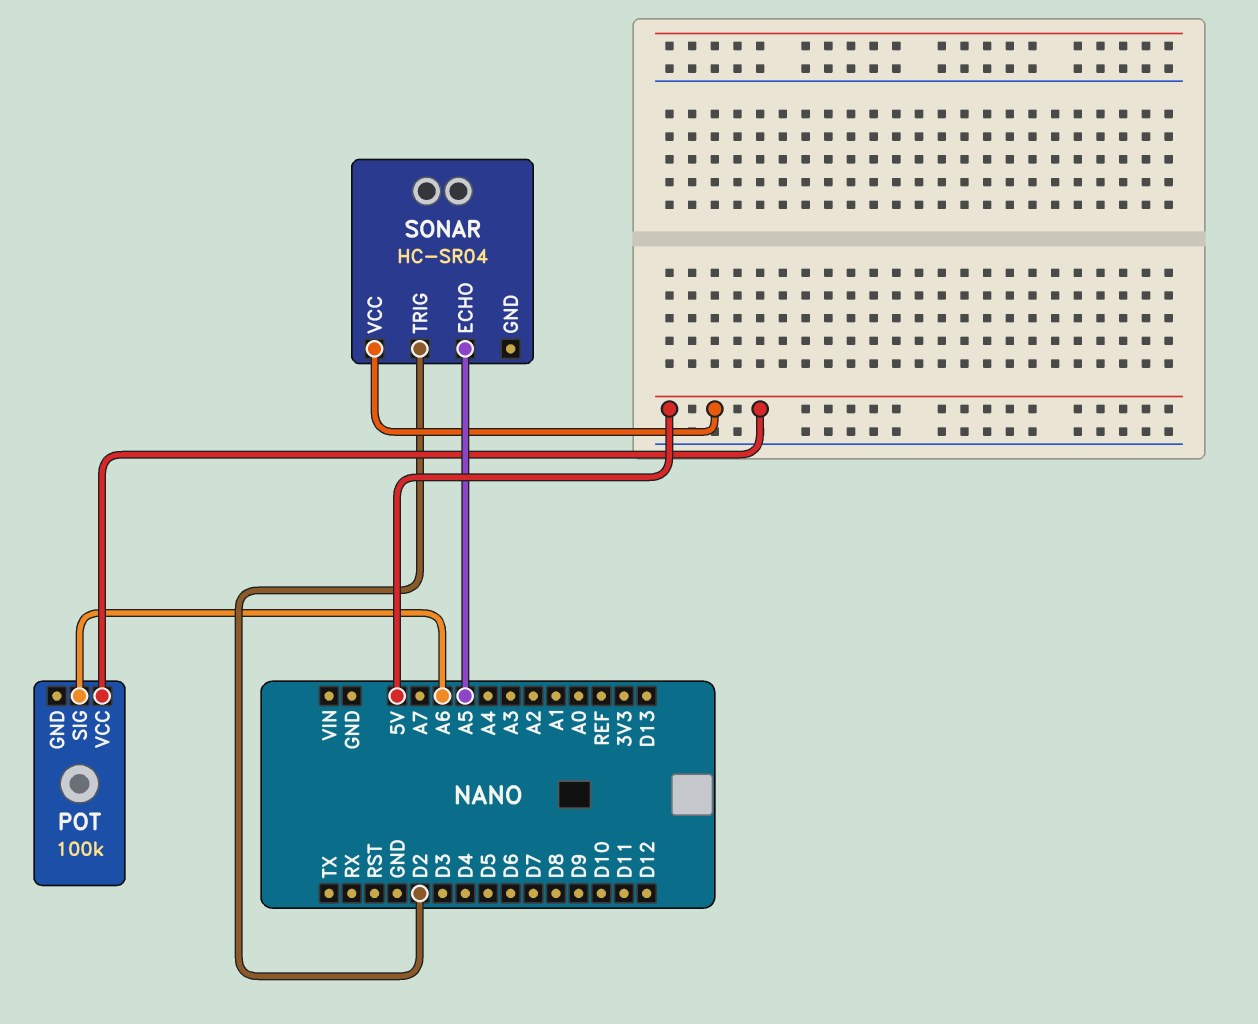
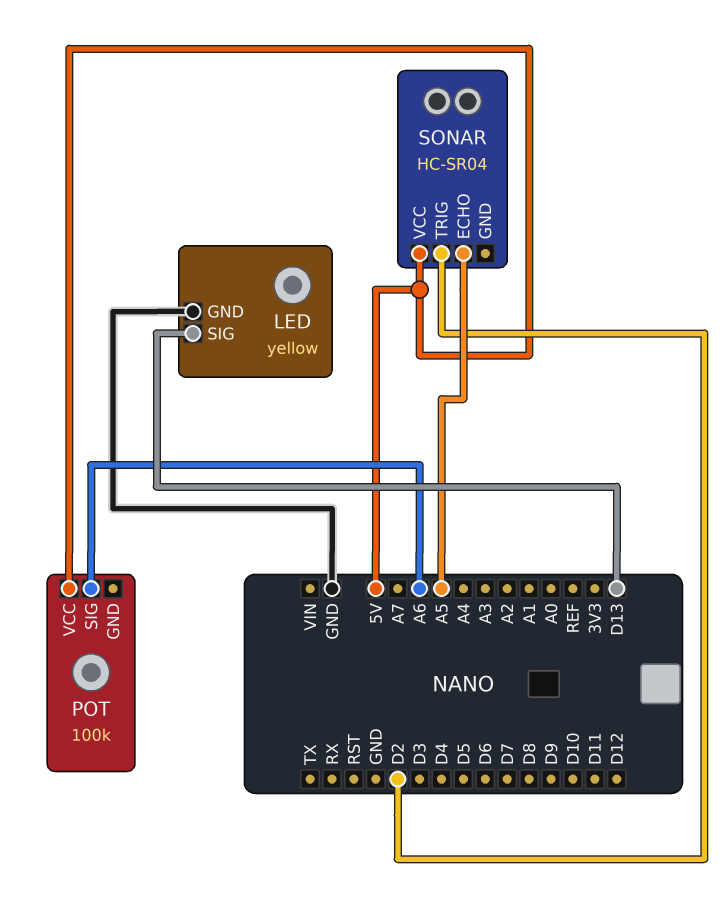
LED: none -> yellow
LED pin GND: none -> GND
LED pin SIG: none -> D13

